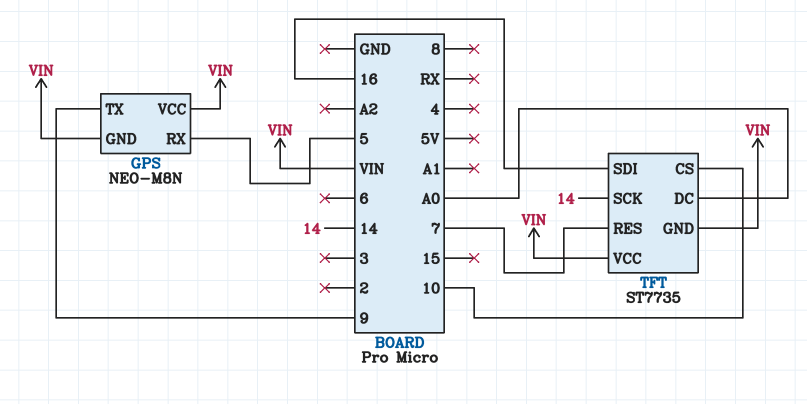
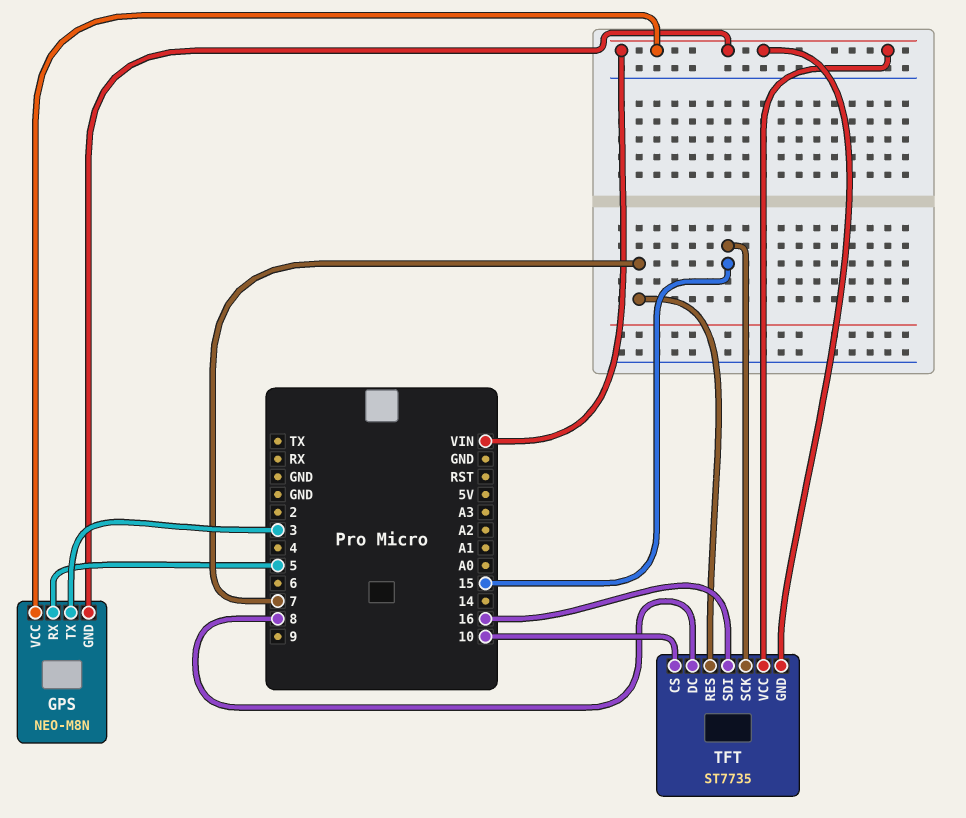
GPS pin TX: 9 -> 3
TFT pin DC: A0 -> 8
TFT pin SCK: 14 -> 15

